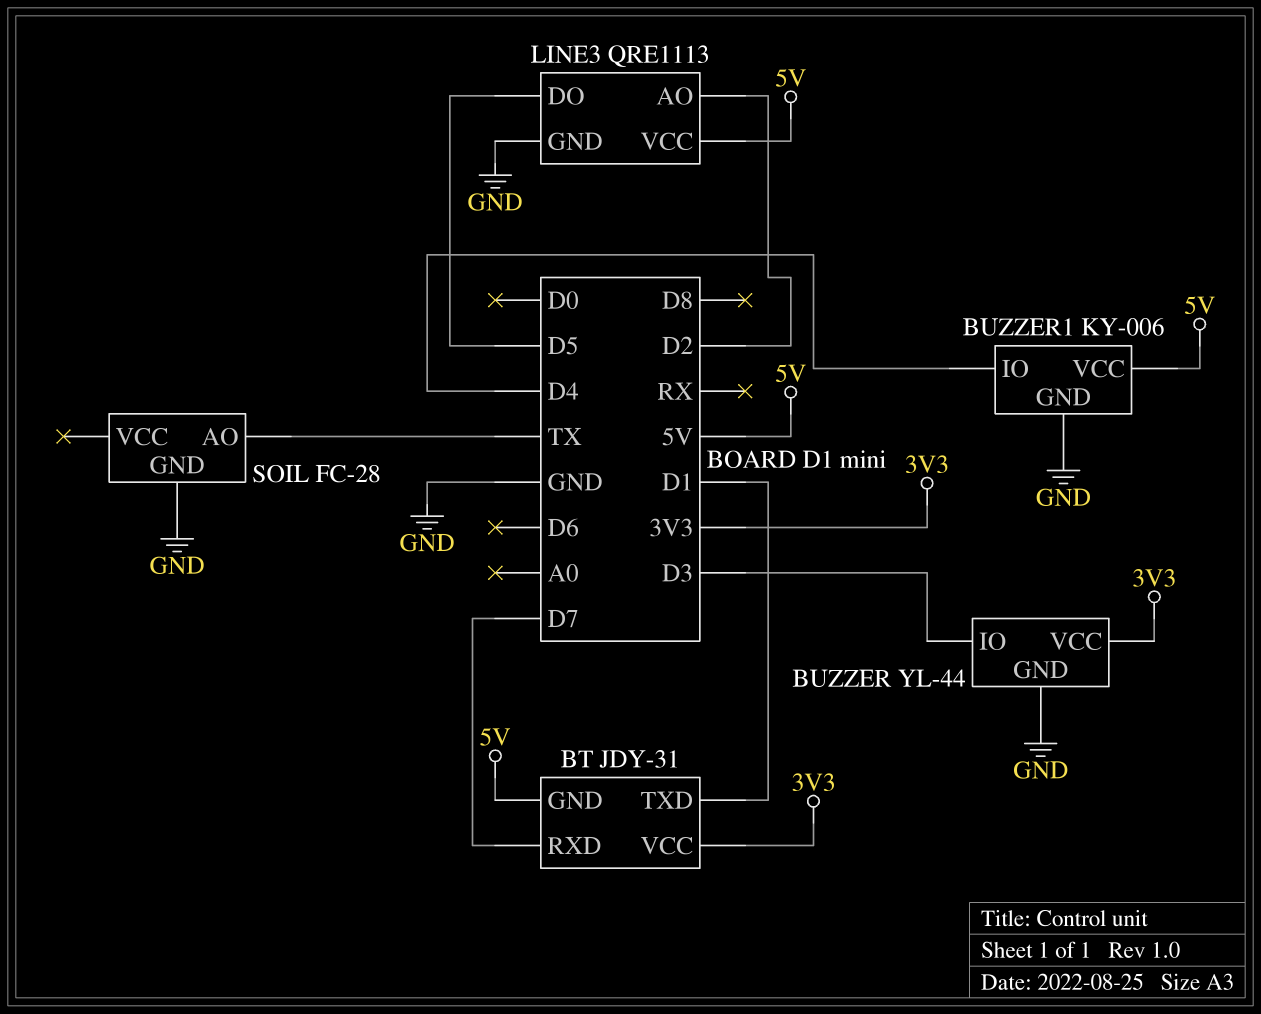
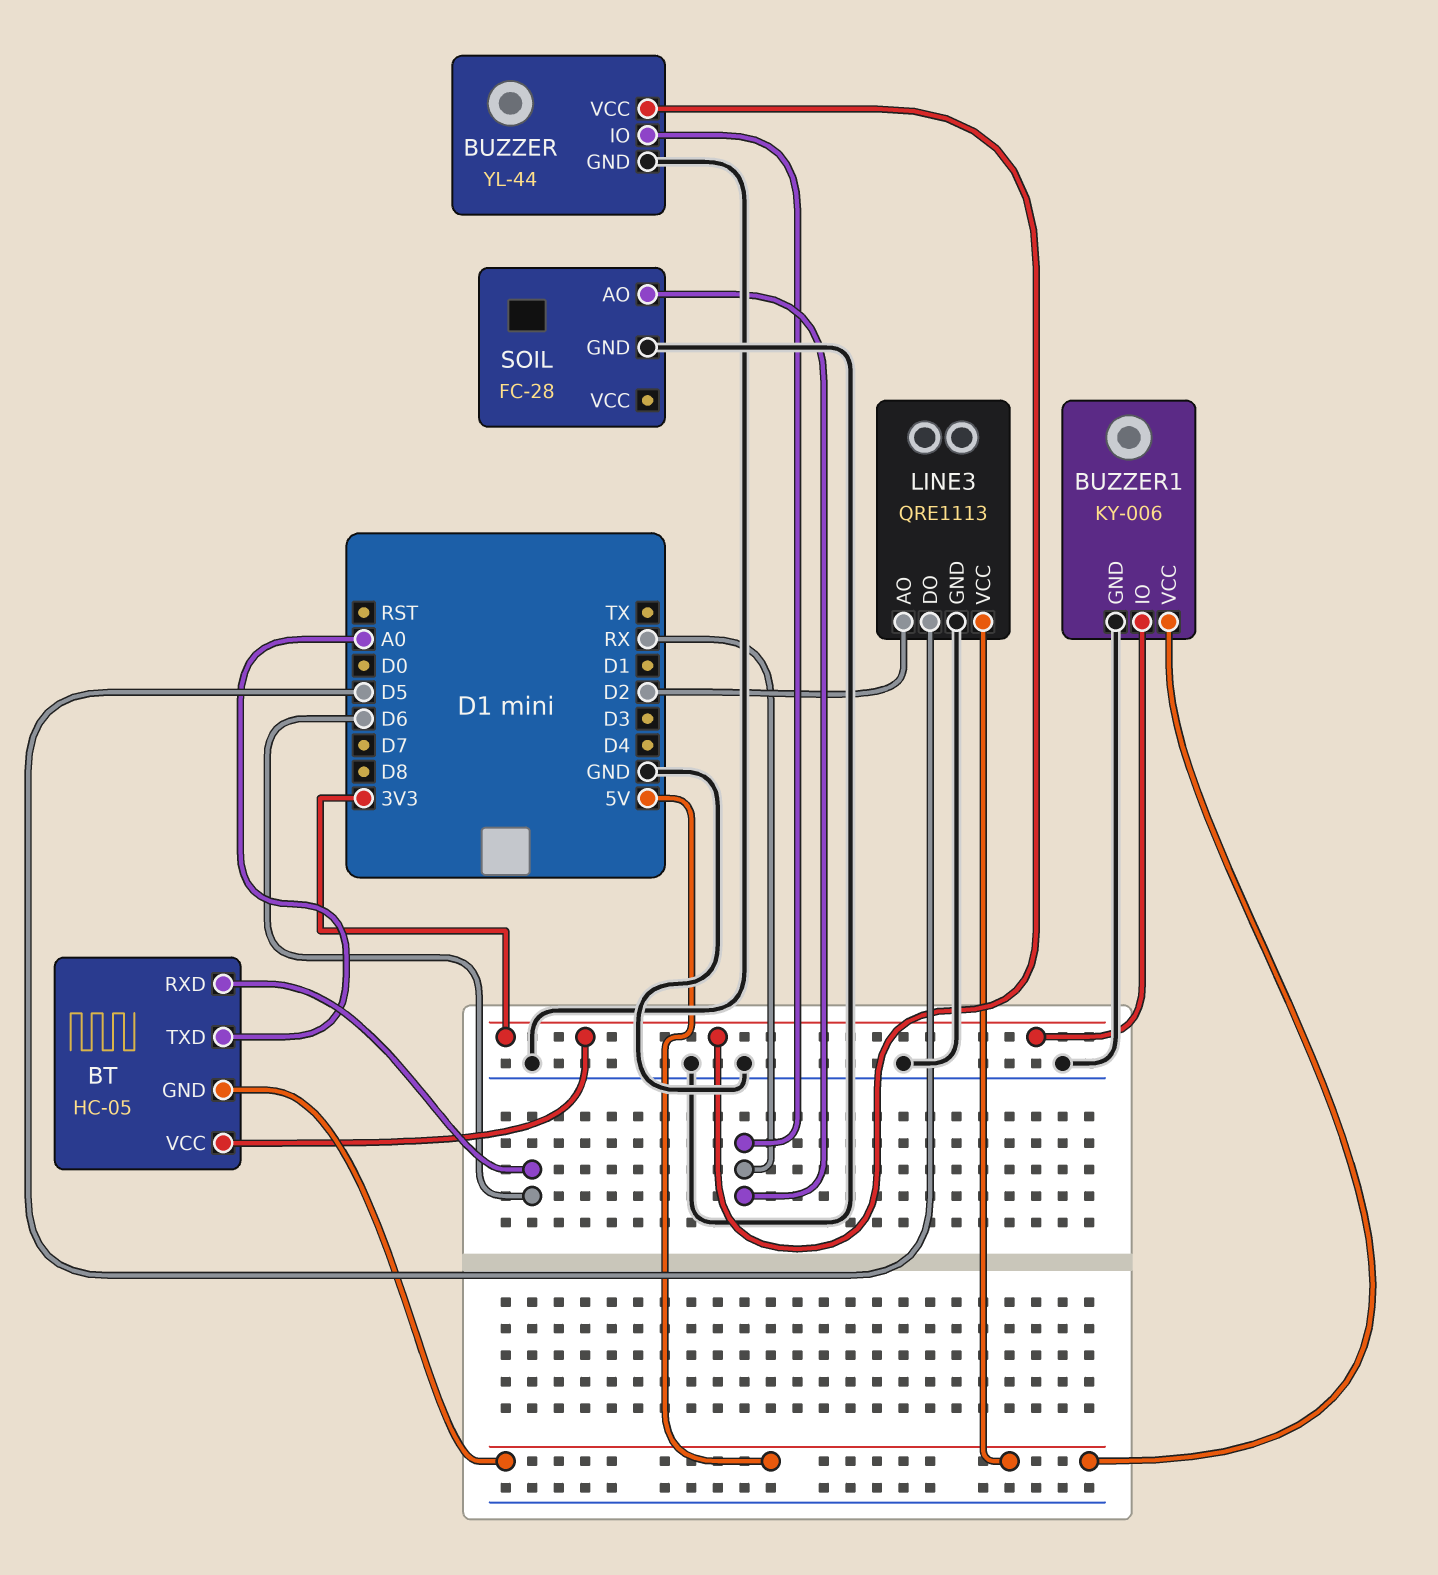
BT: JDY-31 -> HC-05
BT pin RXD: D7 -> D6
BT pin TXD: D1 -> A0
BUZZER pin IO: D3 -> RX
BUZZER1 pin IO: D4 -> 3V3
SOIL pin AO: TX -> RX

